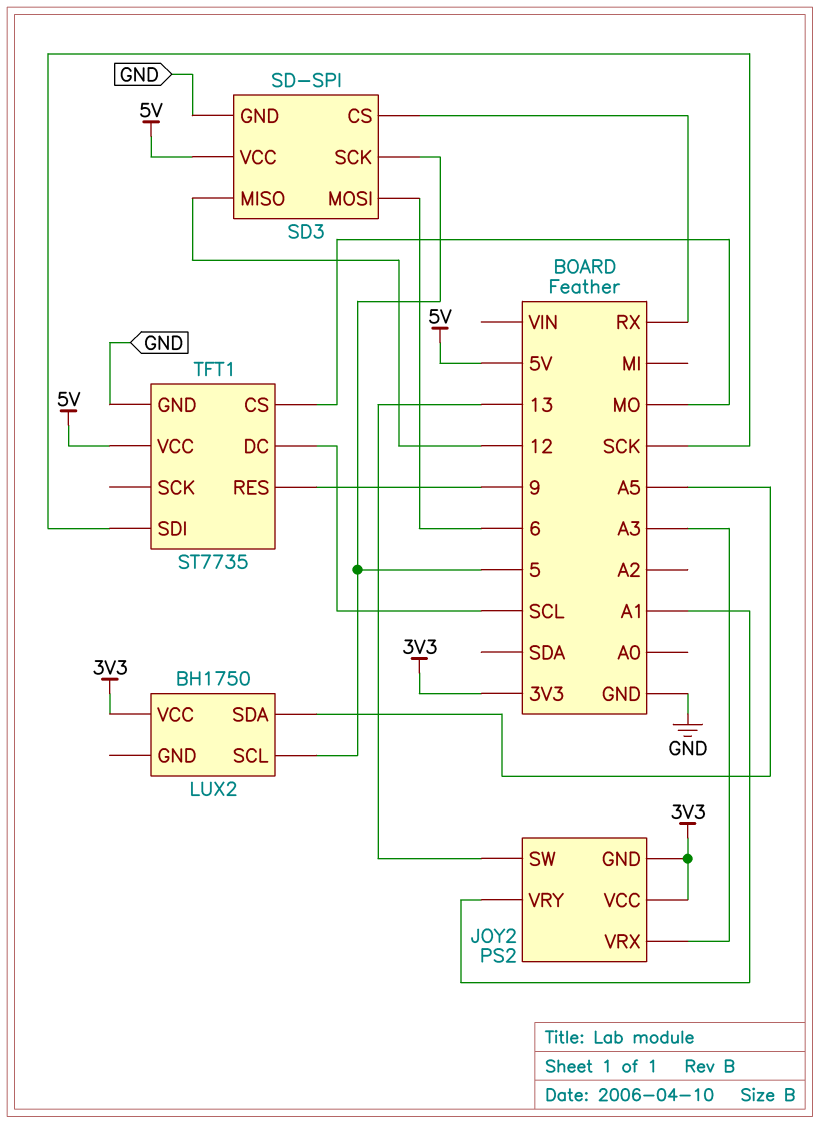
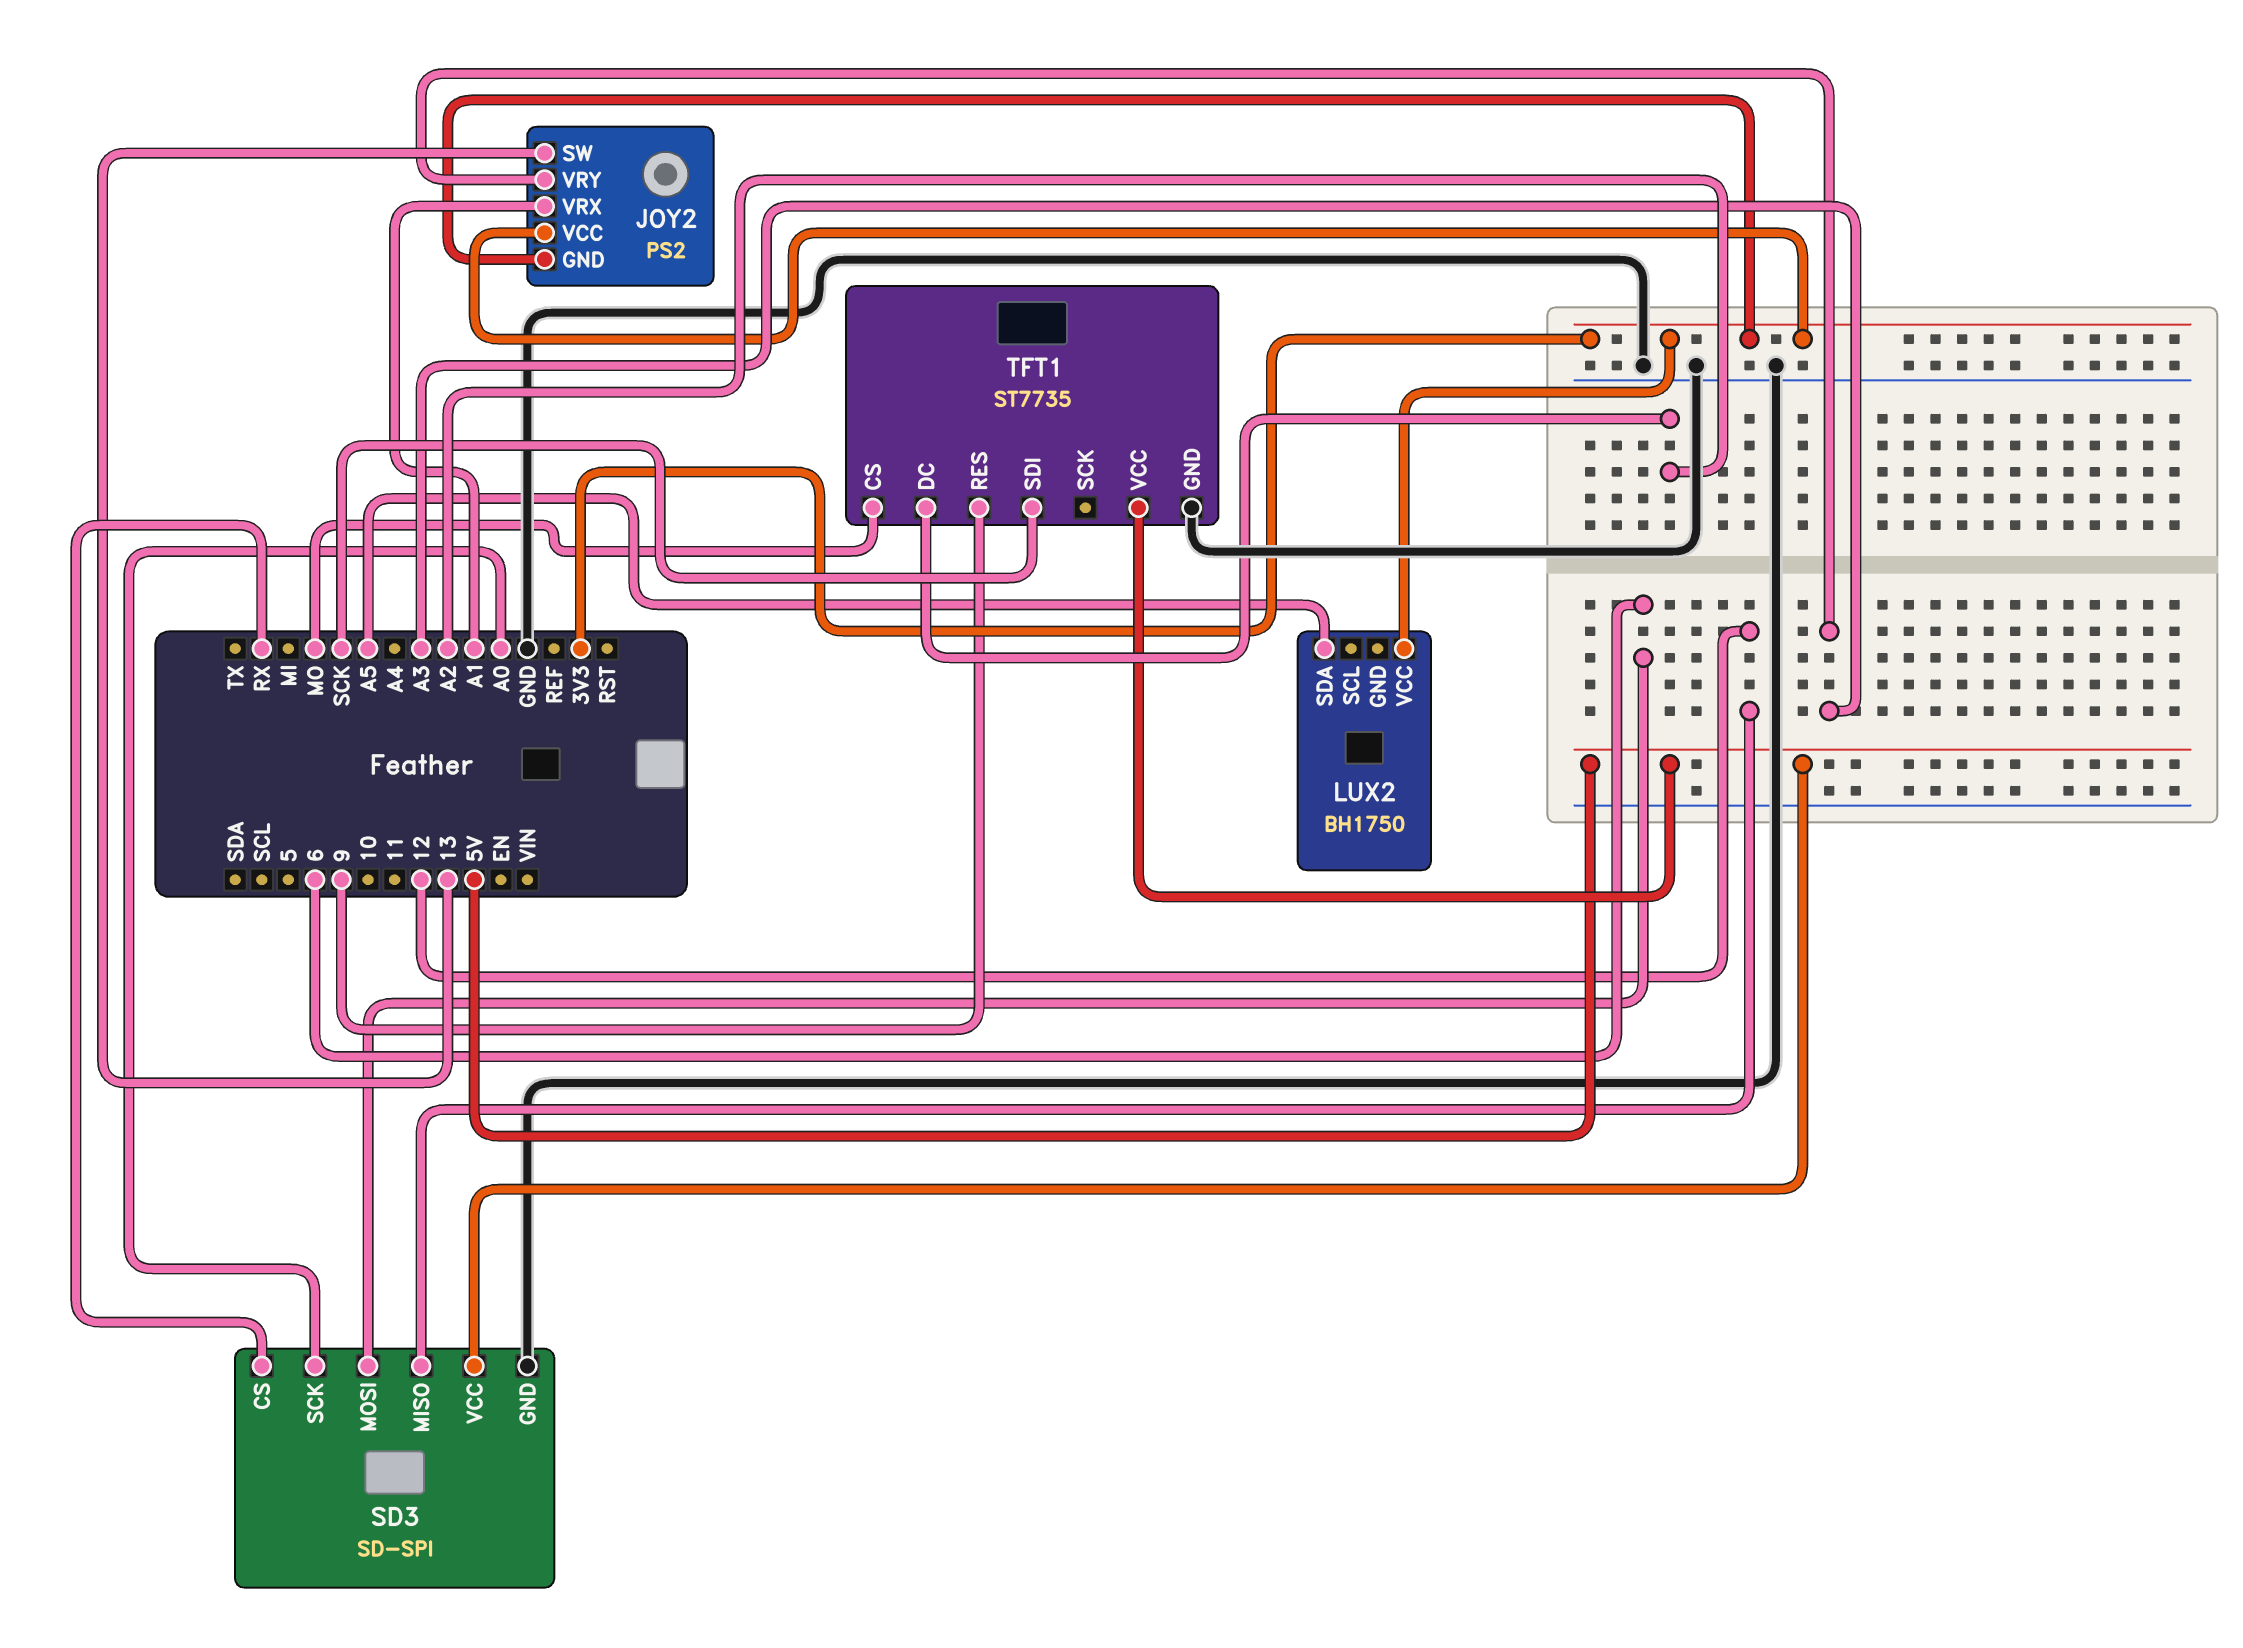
JOY2 pin VRX: A3 -> A1
JOY2 pin VRY: A1 -> A3
LUX2 pin SCL: 5 -> none
SD3 pin SCK: 5 -> A0
TFT1 pin DC: SCL -> A2

